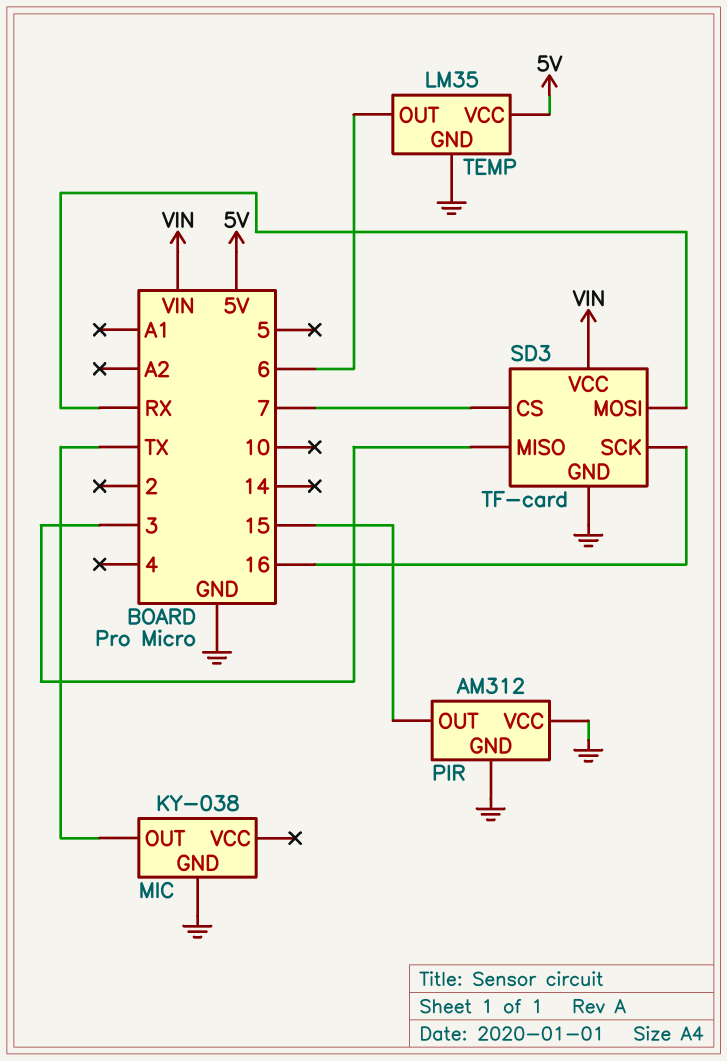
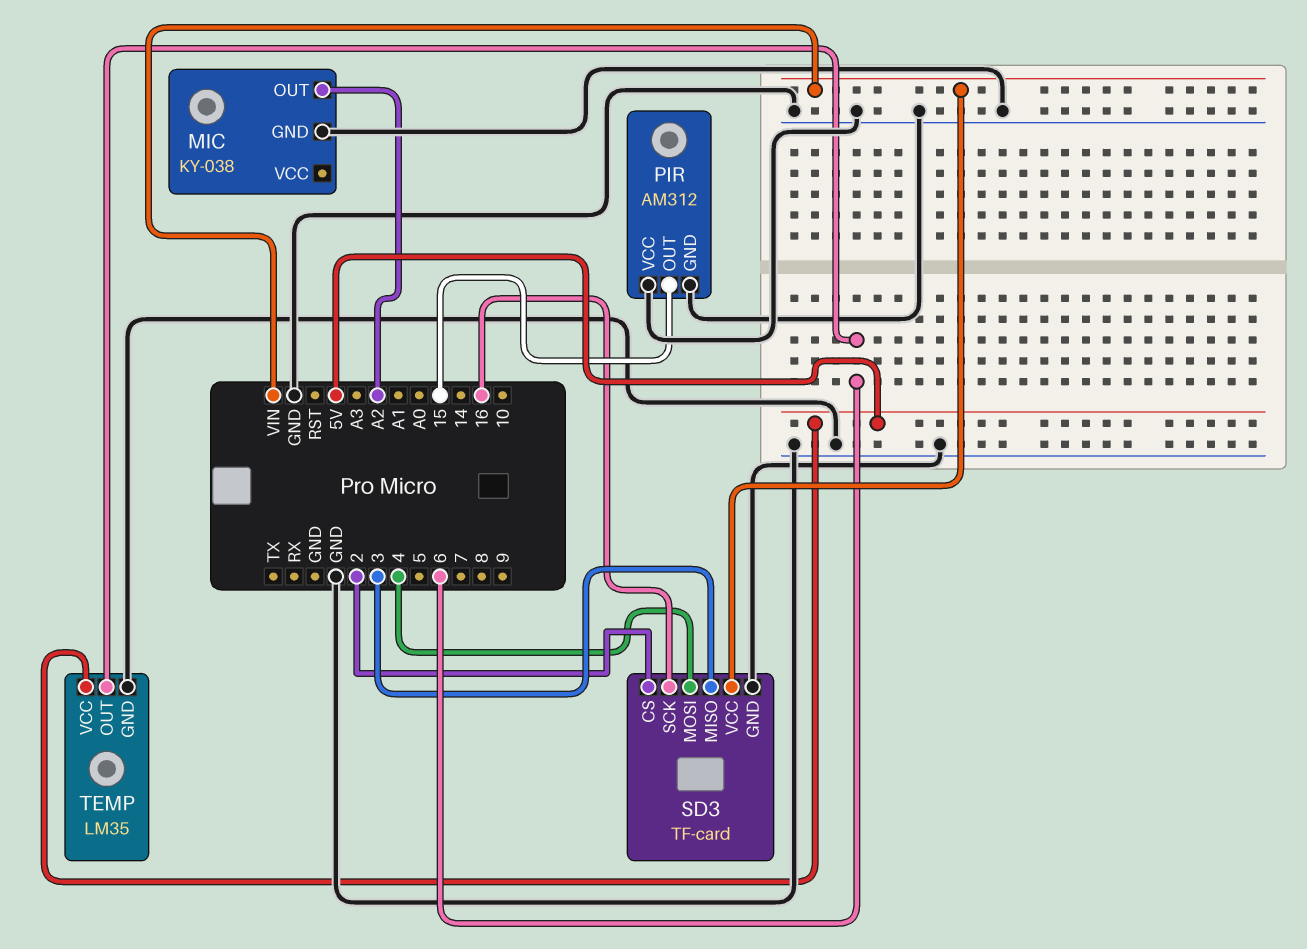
MIC pin OUT: TX -> A2
SD3 pin CS: 7 -> 2
SD3 pin MOSI: RX -> 4

